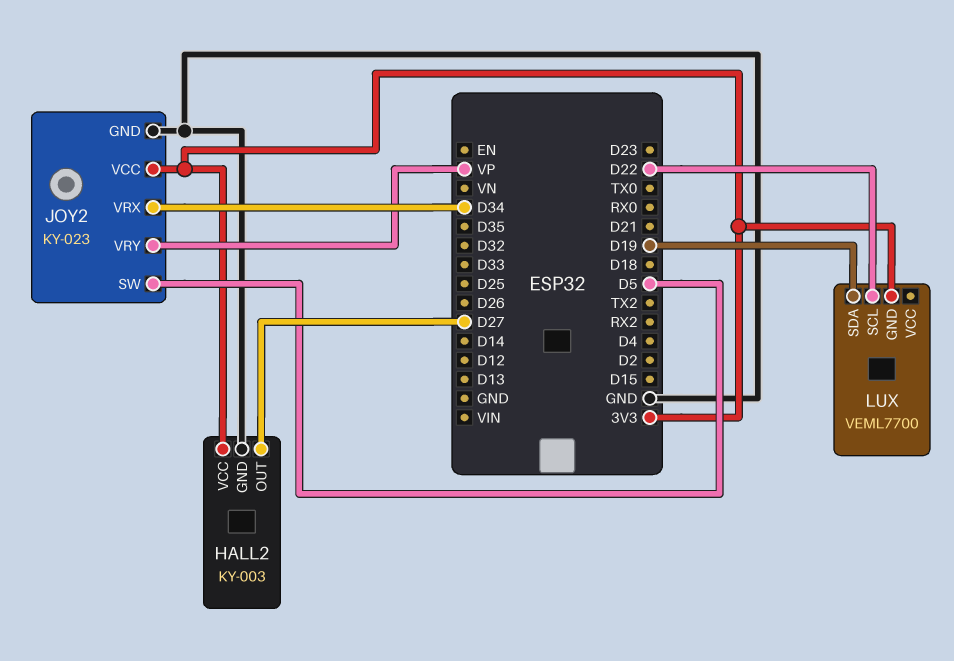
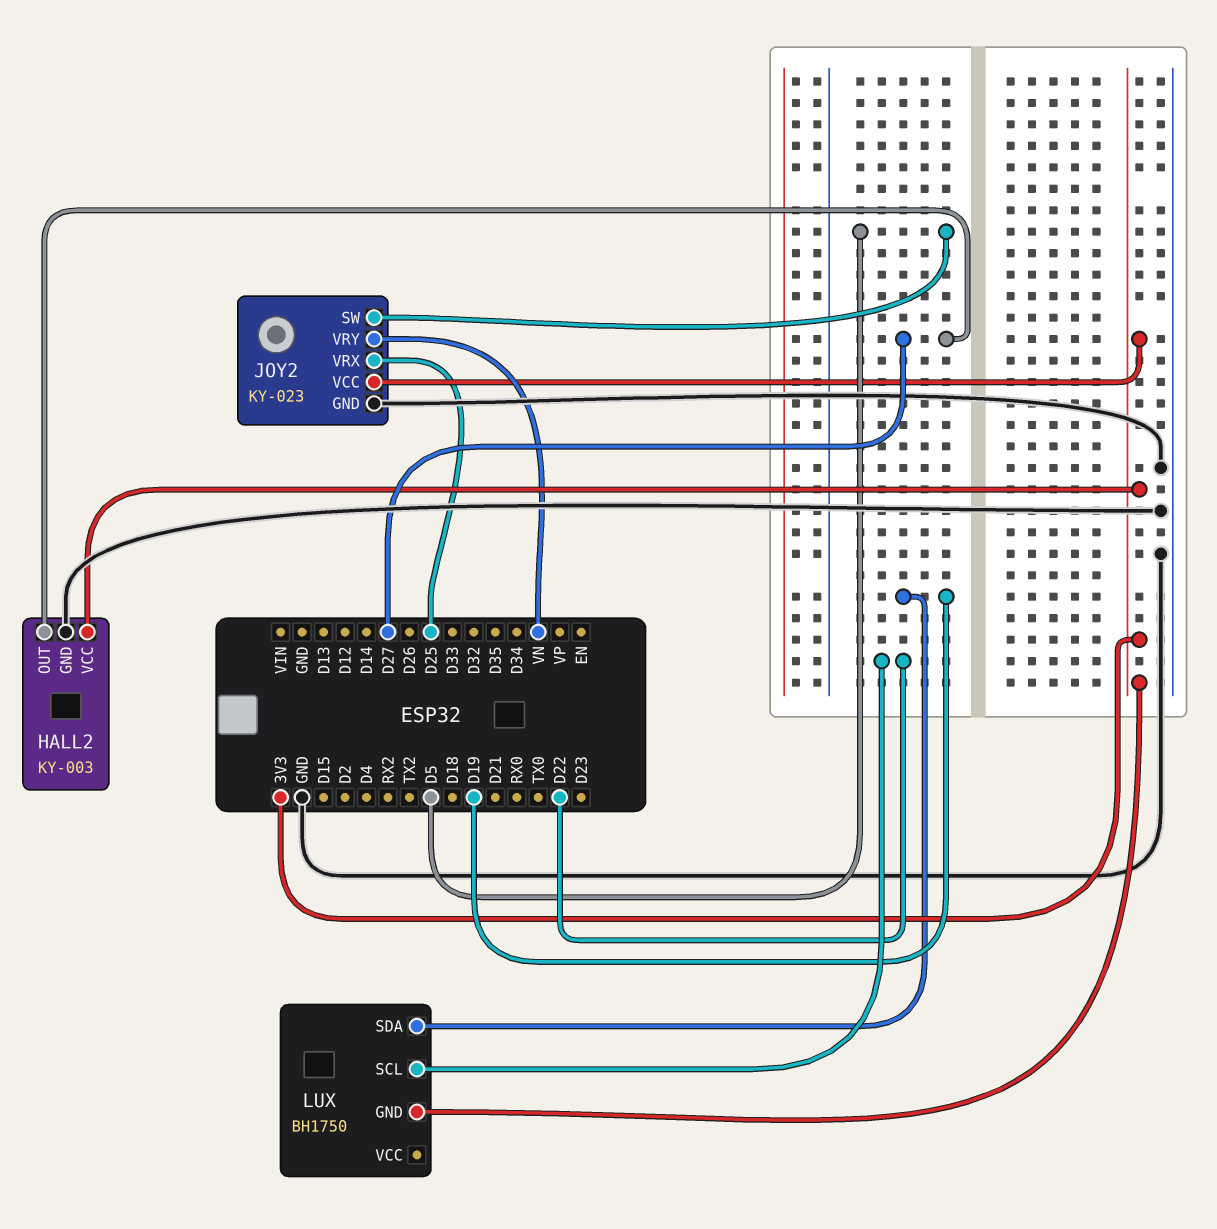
JOY2 pin VRX: D34 -> D25
JOY2 pin VRY: VP -> VN
LUX: VEML7700 -> BH1750

